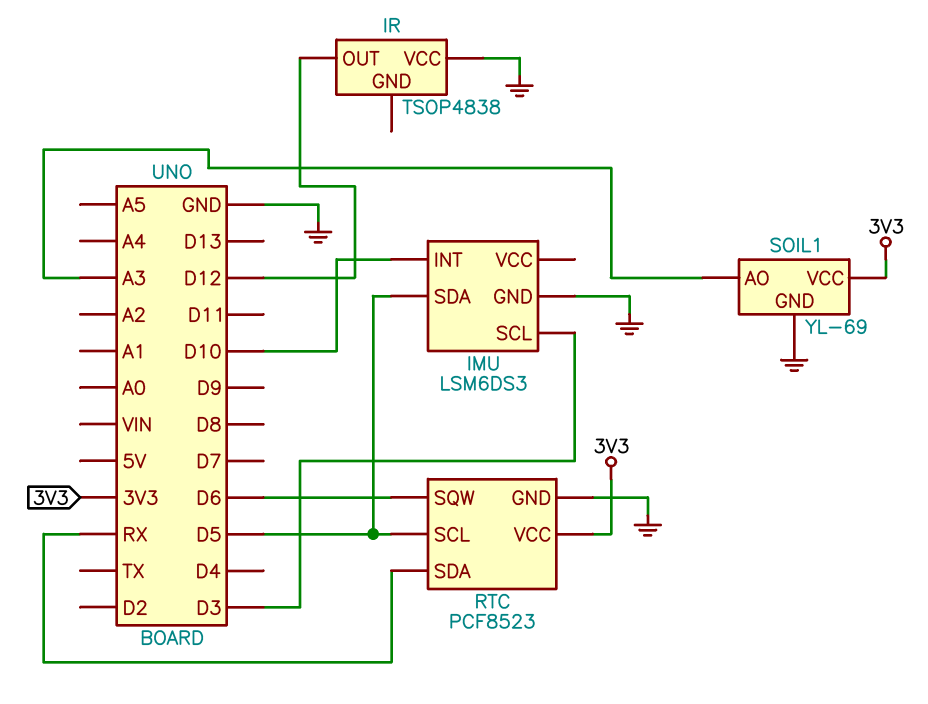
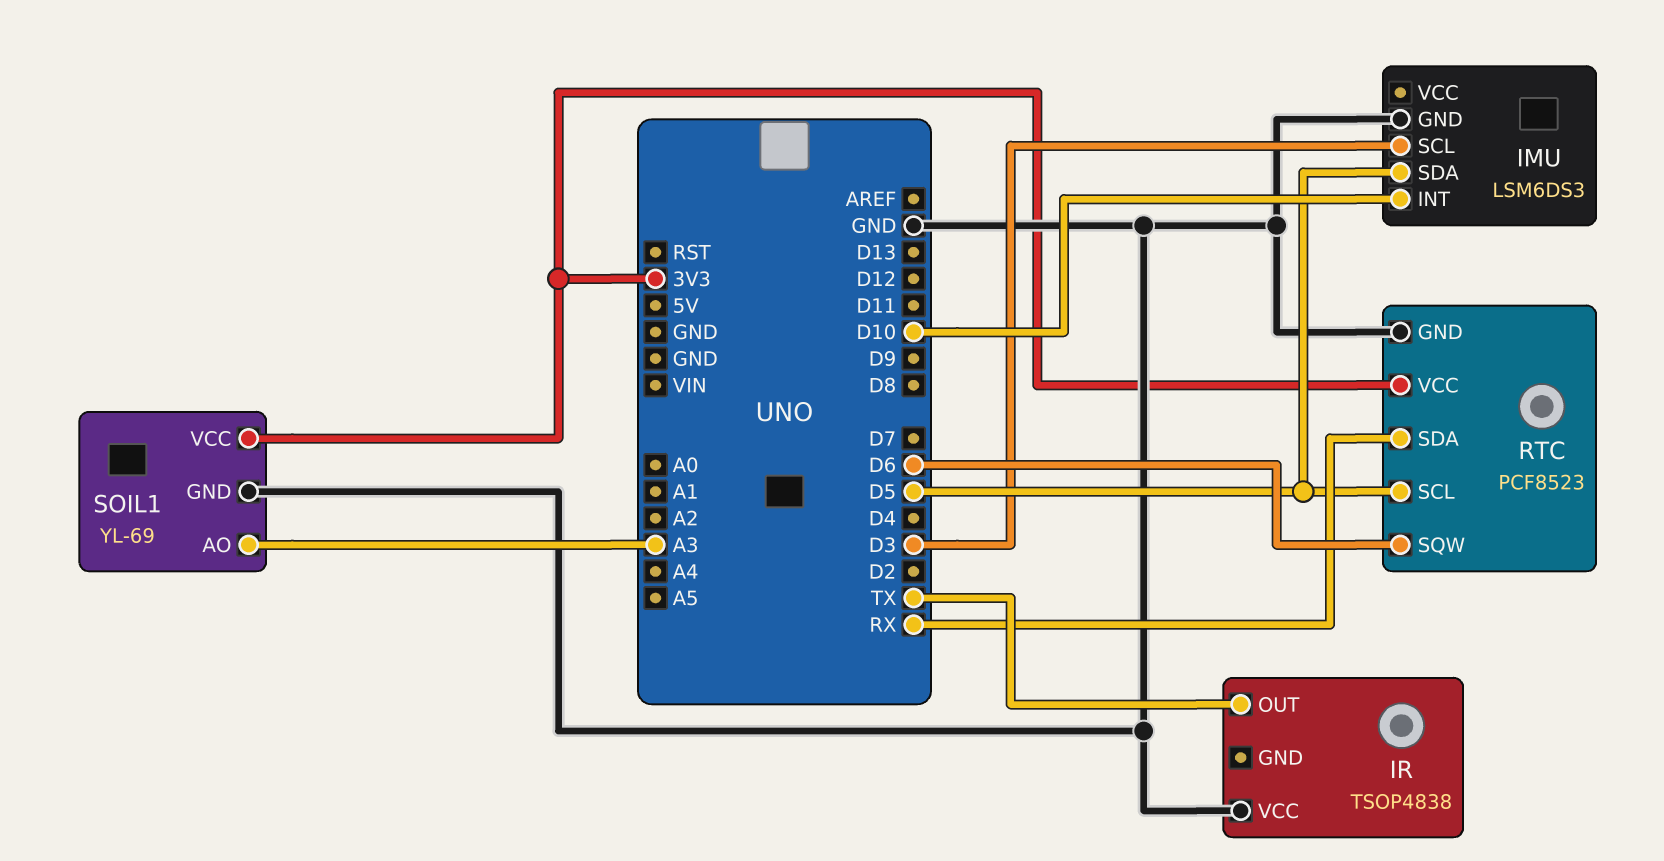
IR pin OUT: D12 -> TX

